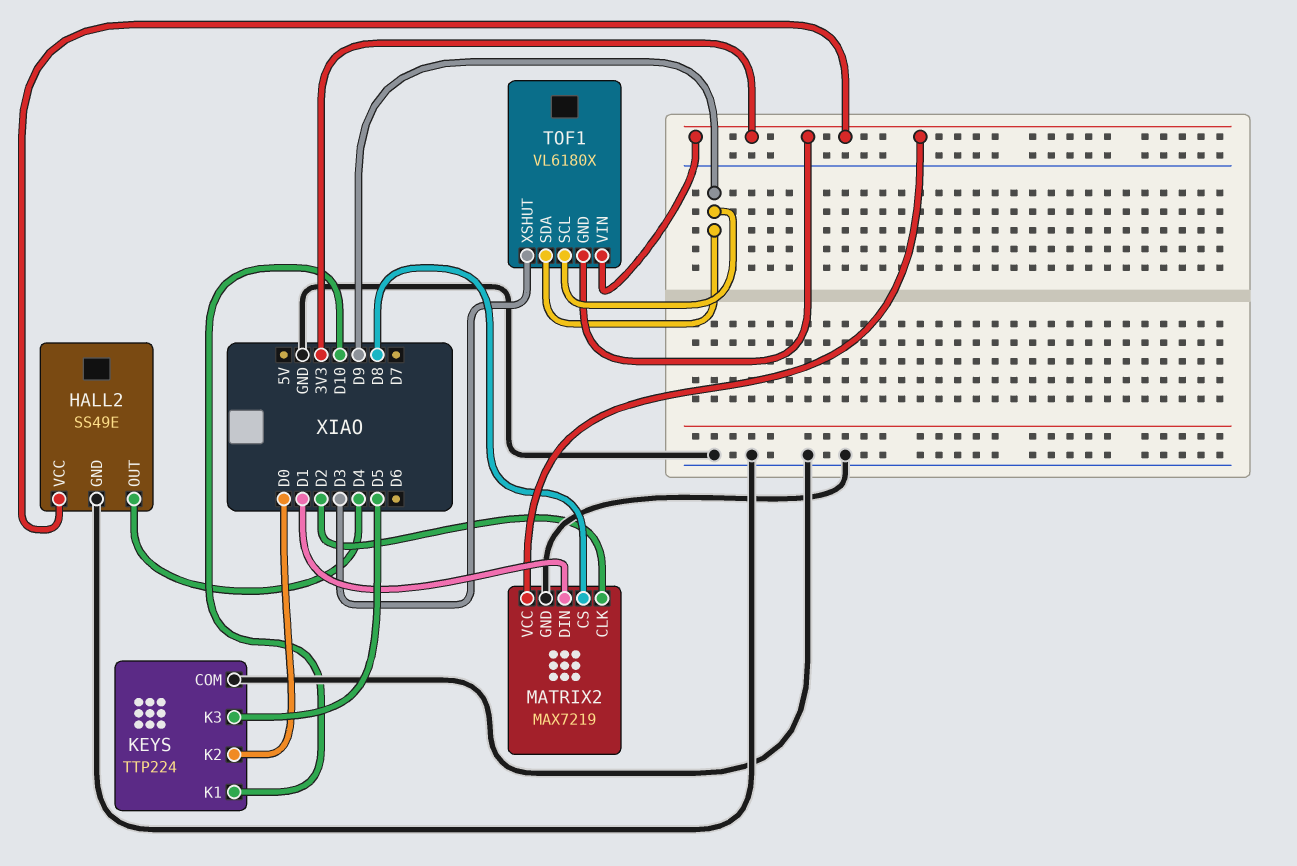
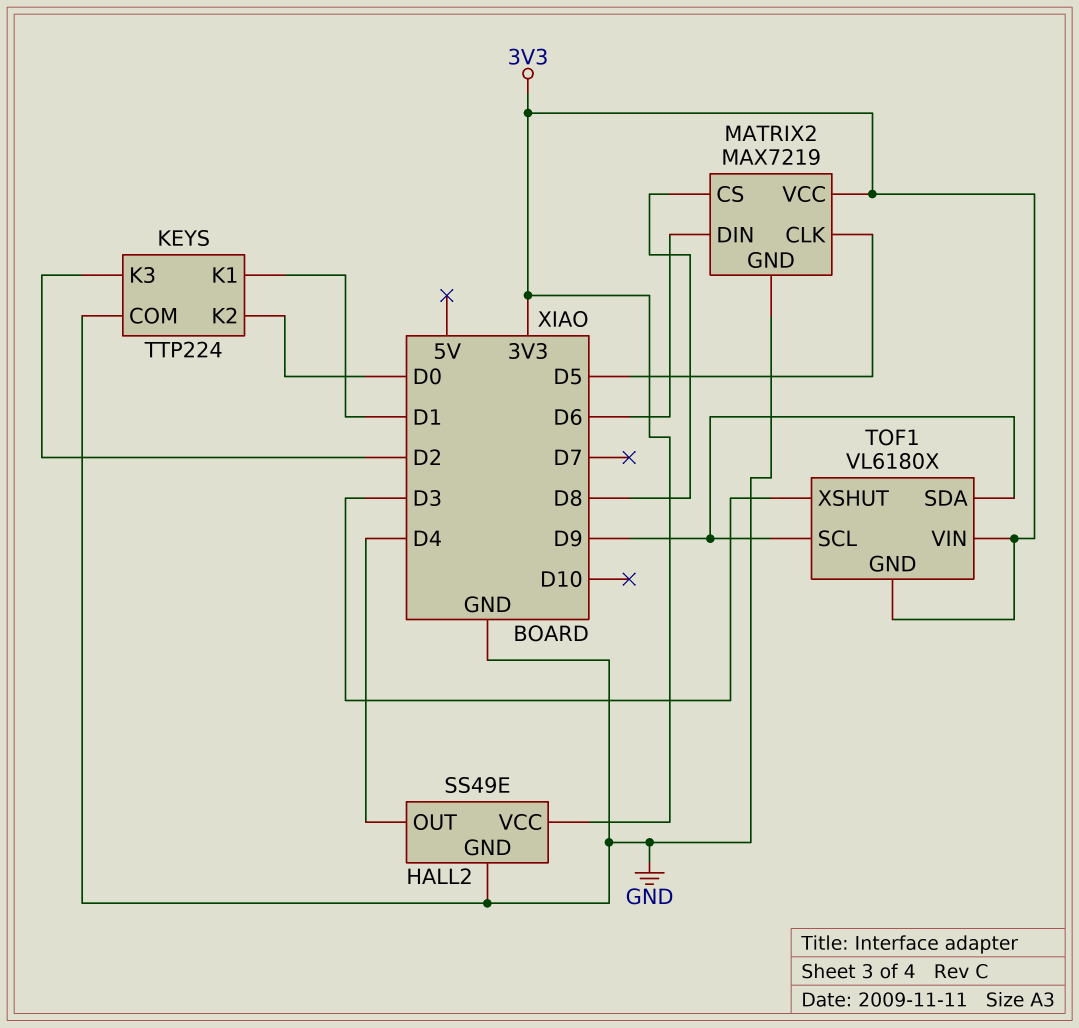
KEYS pin K1: D10 -> D1
KEYS pin K3: D5 -> D2
MATRIX2 pin CLK: D2 -> D5
MATRIX2 pin DIN: D1 -> D6

